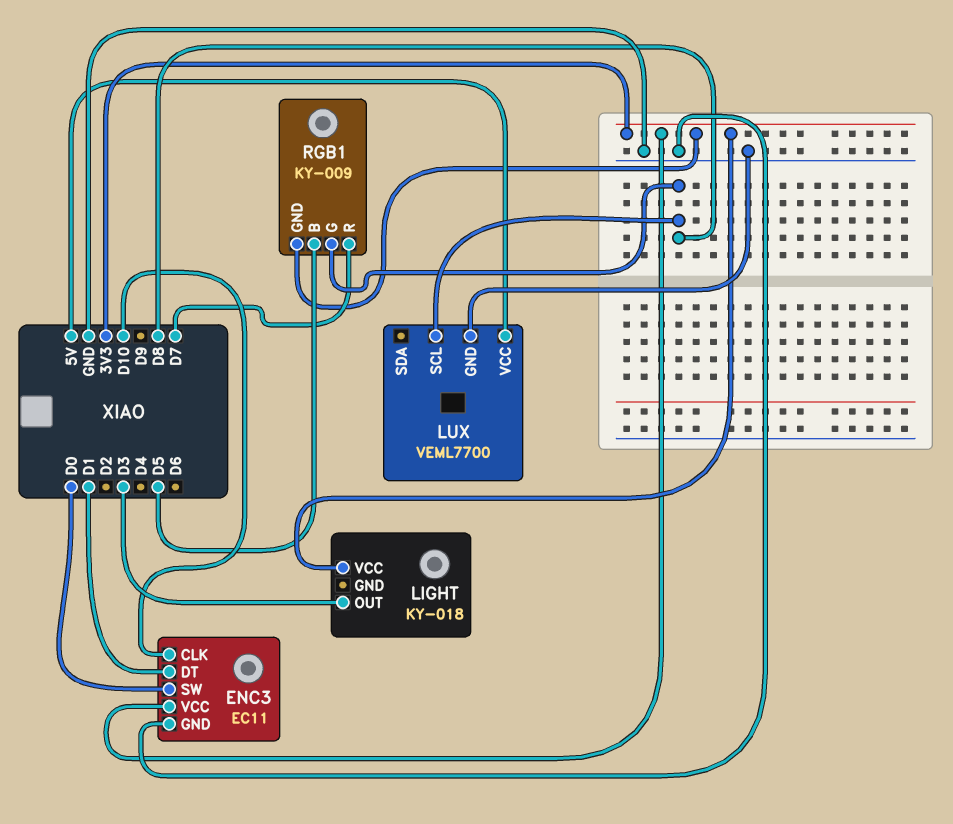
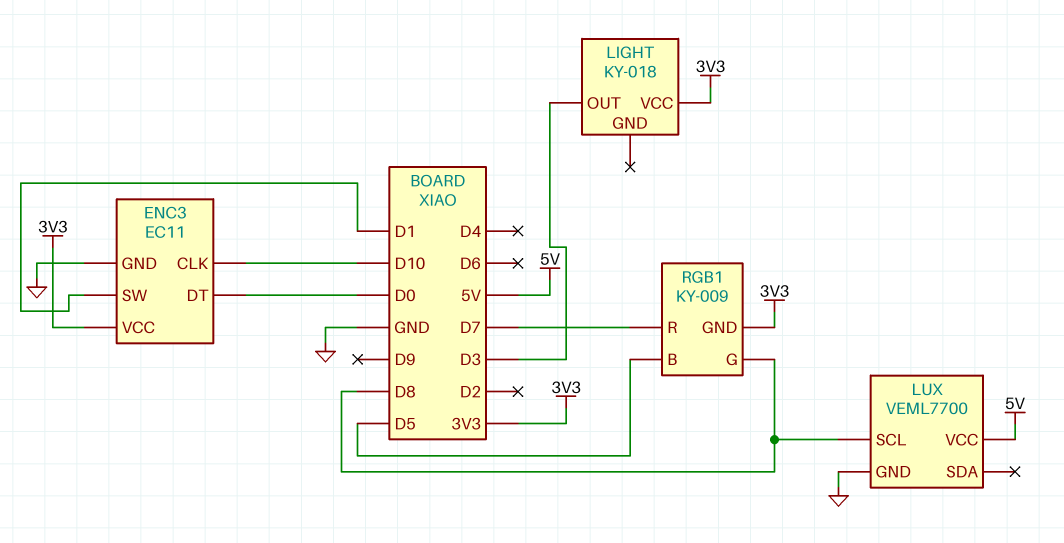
ENC3 pin DT: D1 -> D0
ENC3 pin SW: D0 -> D1

